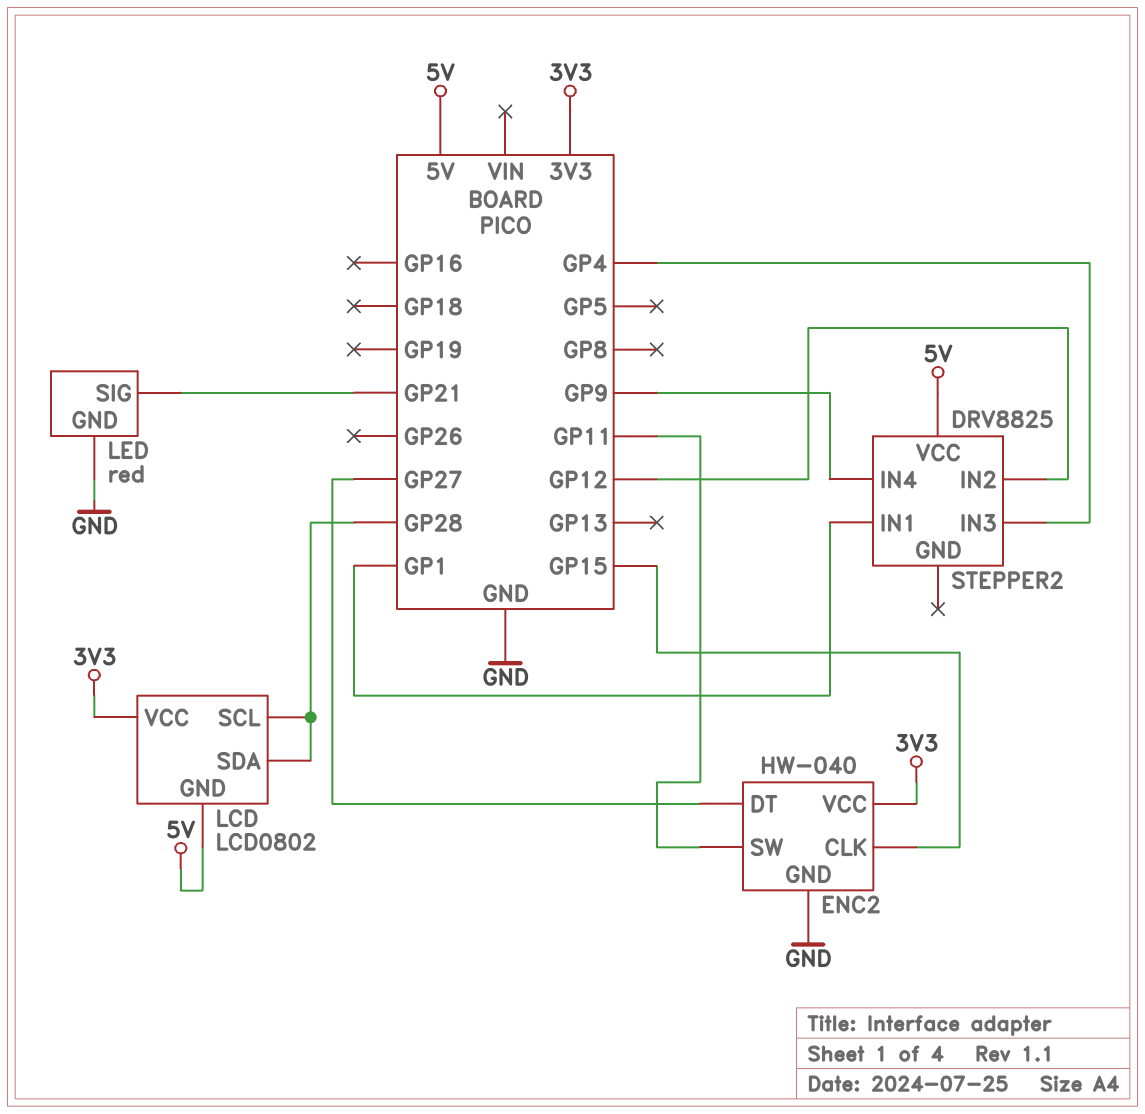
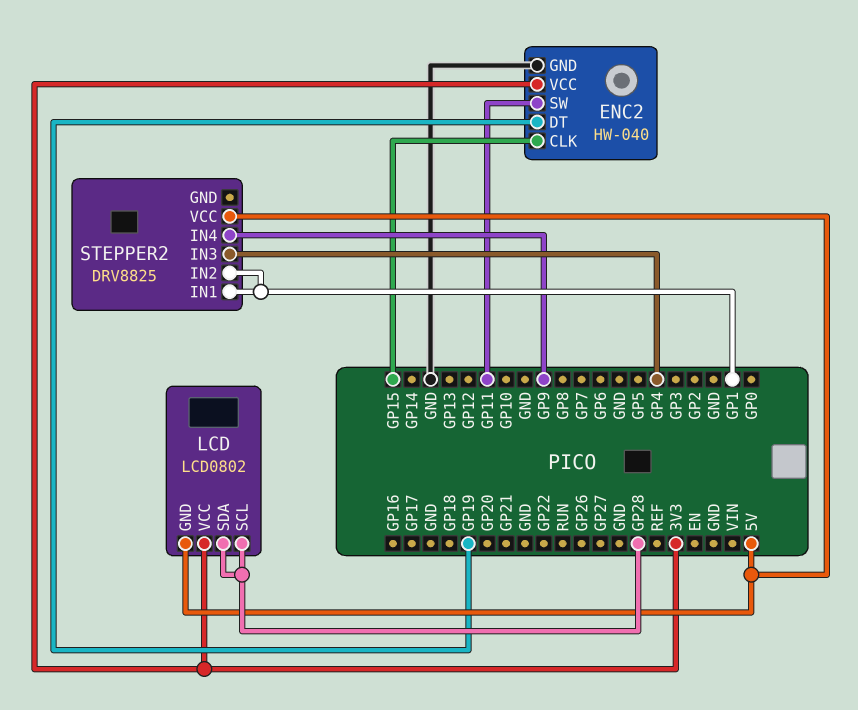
ENC2 pin DT: GP27 -> GP19
LED: red -> none
LED pin GND: GND -> none
LED pin SIG: GP21 -> none
STEPPER2 pin IN2: GP12 -> GP1

